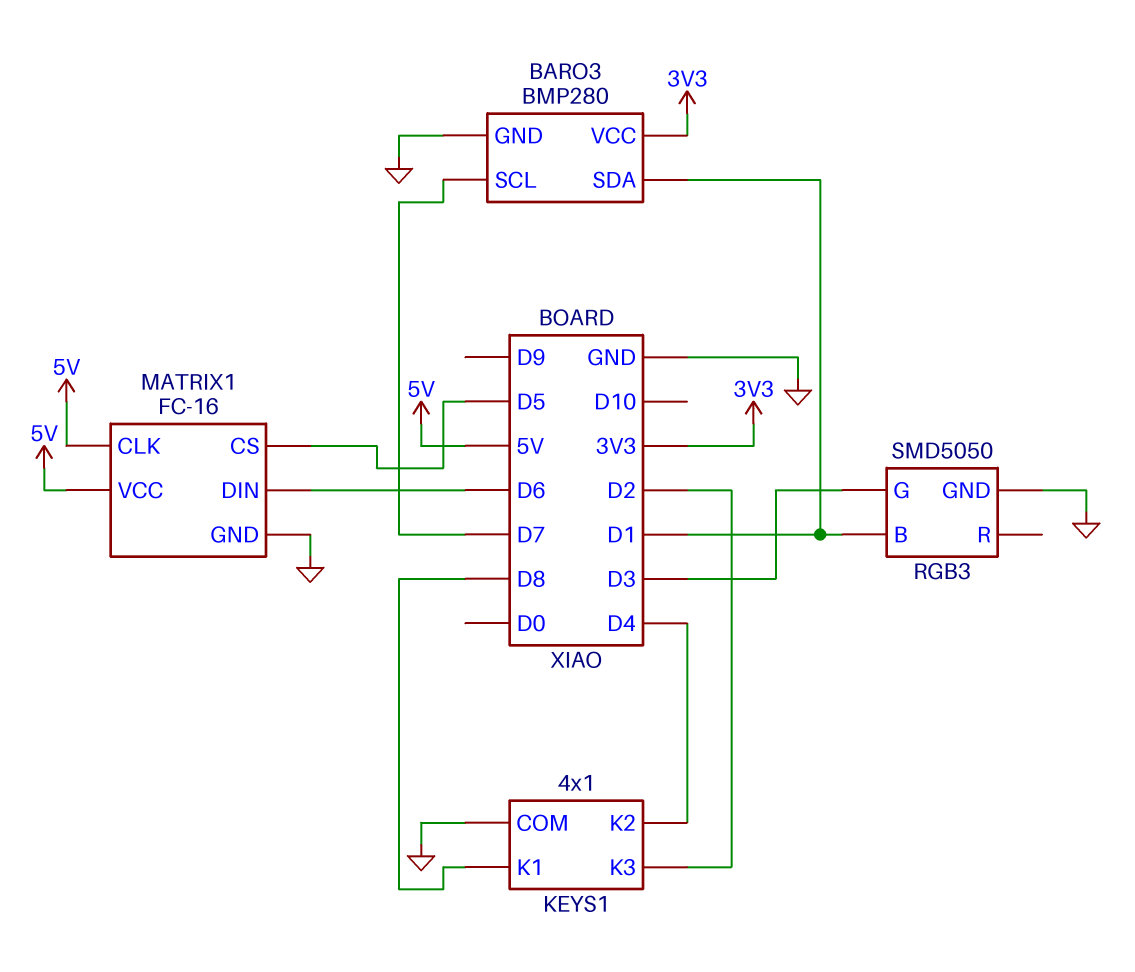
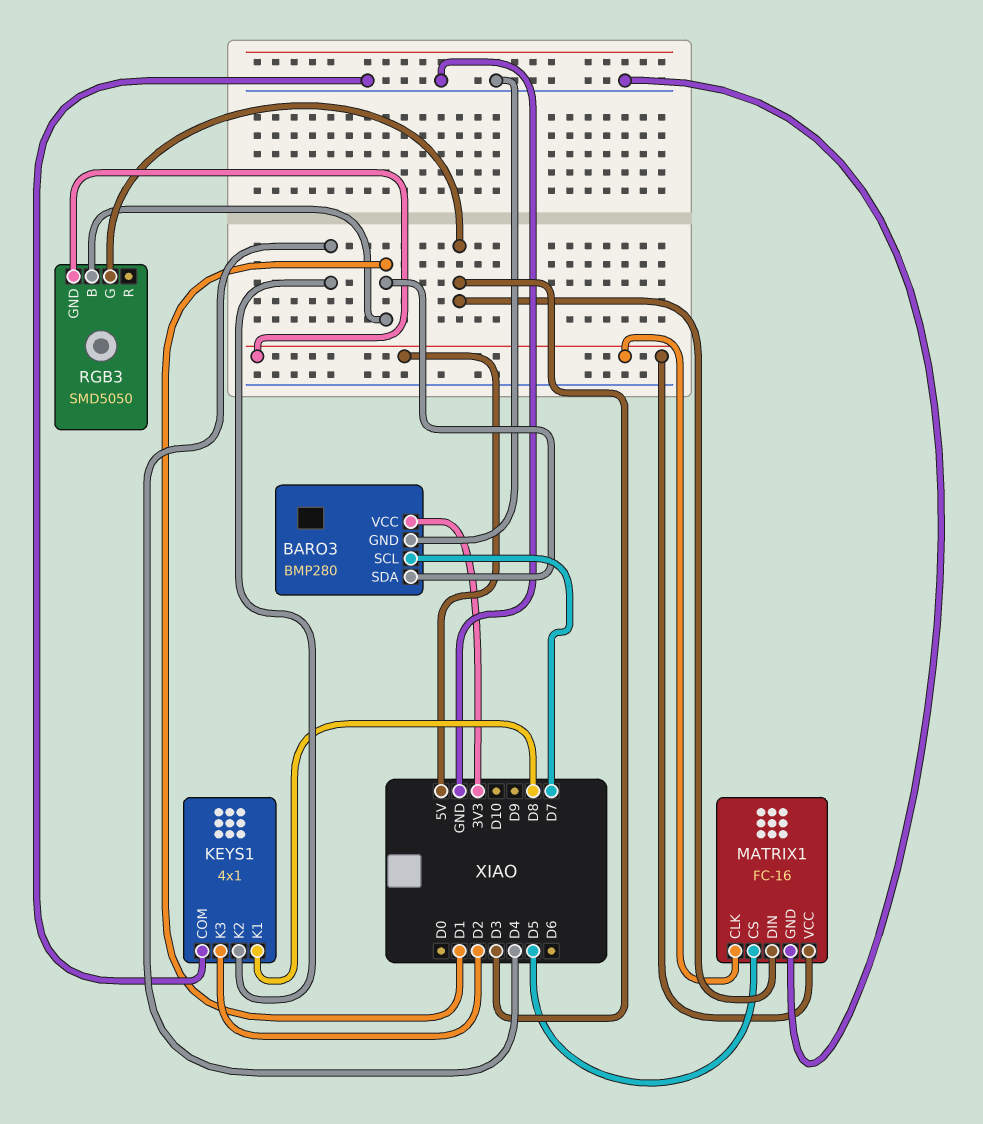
MATRIX1 pin DIN: D6 -> D3
RGB3 pin GND: GND -> 5V

